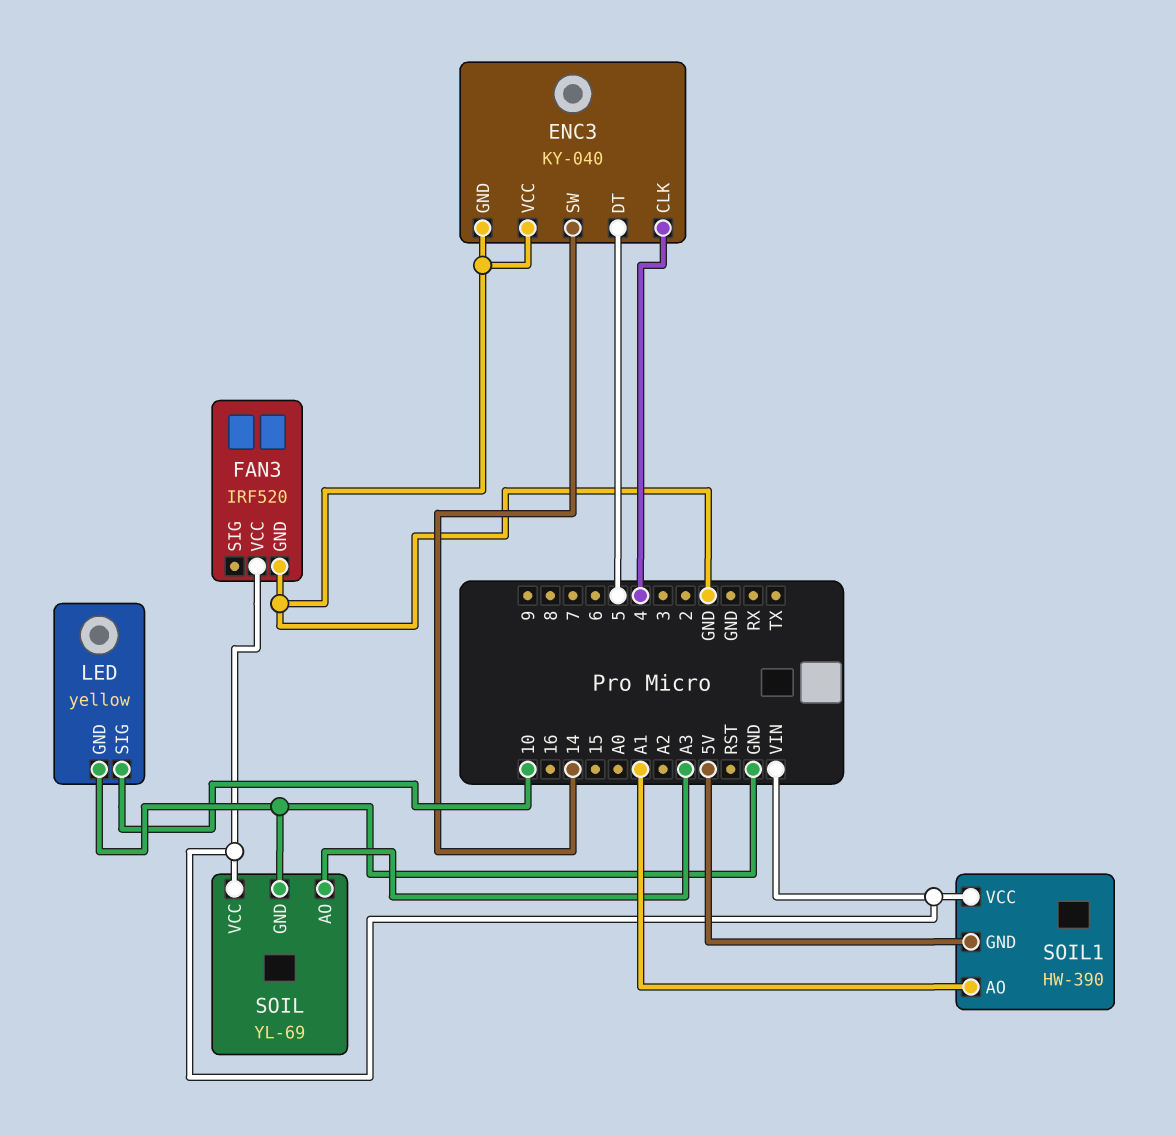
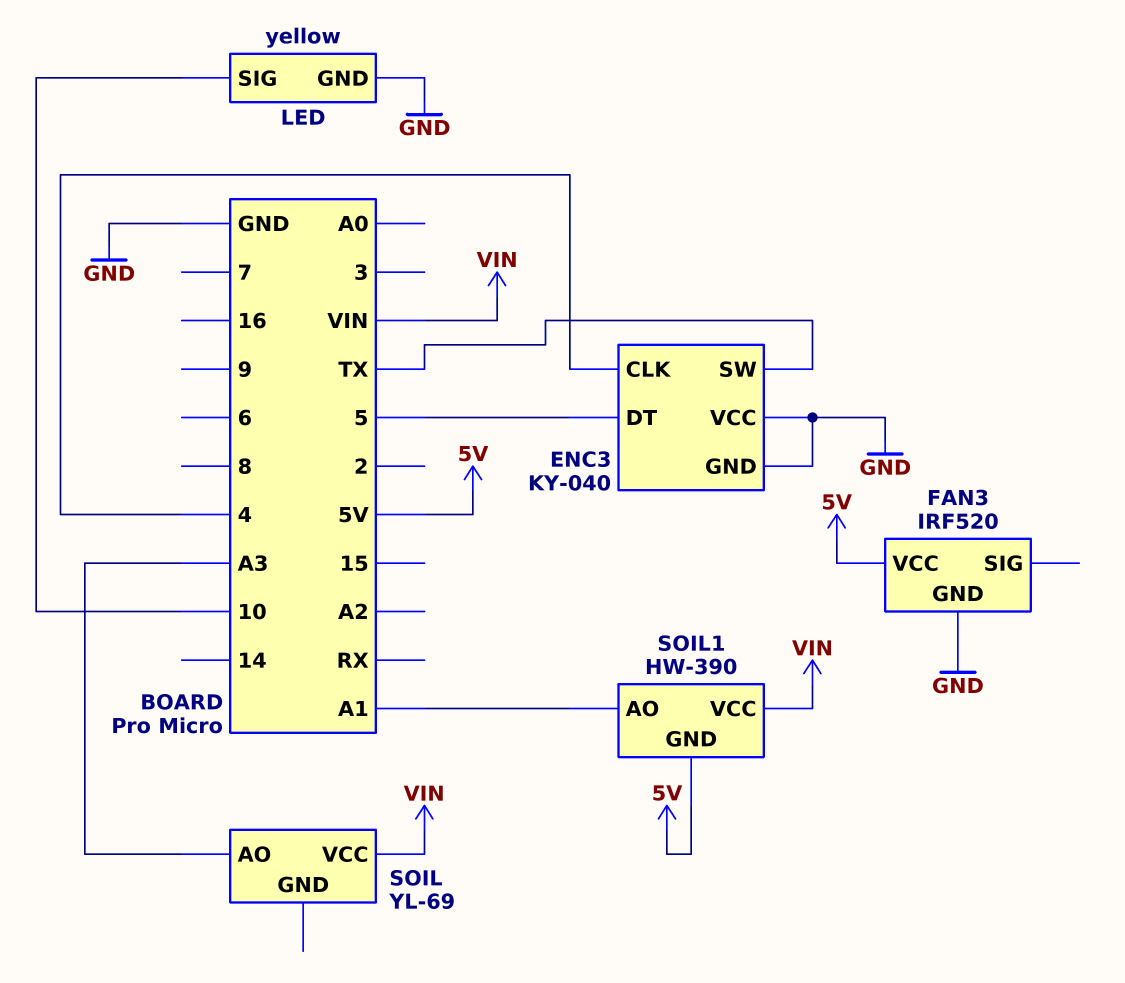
ENC3 pin SW: 14 -> TX
FAN3 pin VCC: VIN -> 5V
SOIL pin GND: GND -> none

